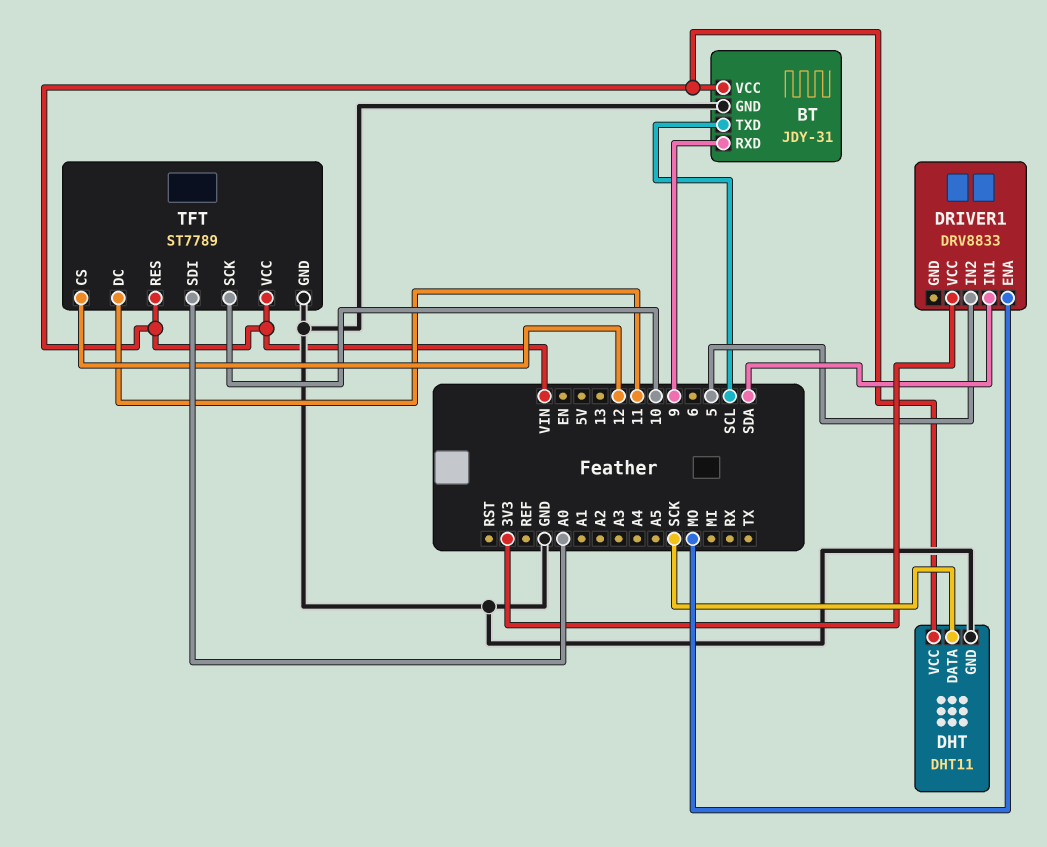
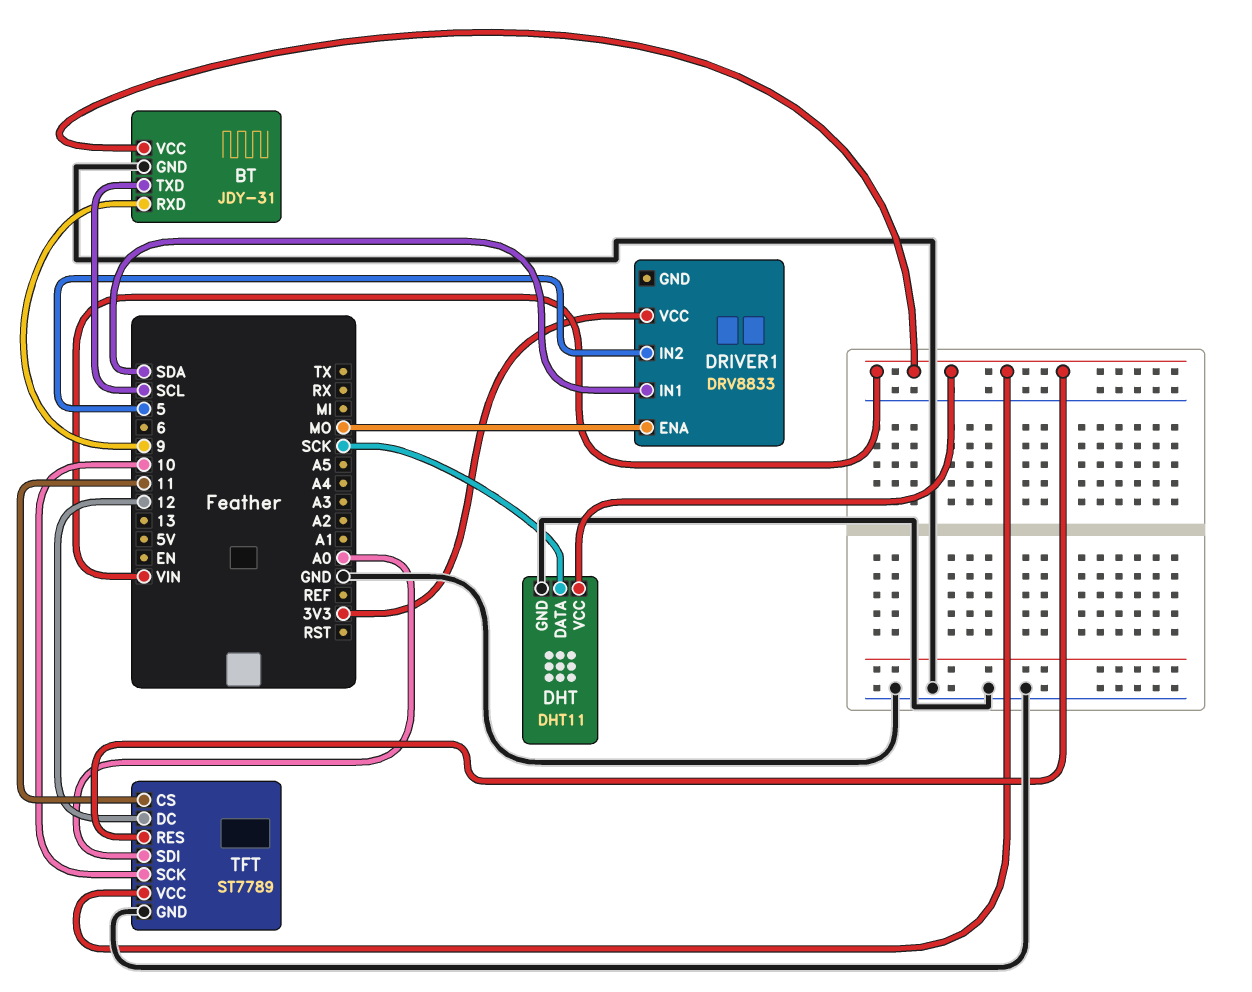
TFT pin CS: 12 -> 11
TFT pin DC: 11 -> 12

